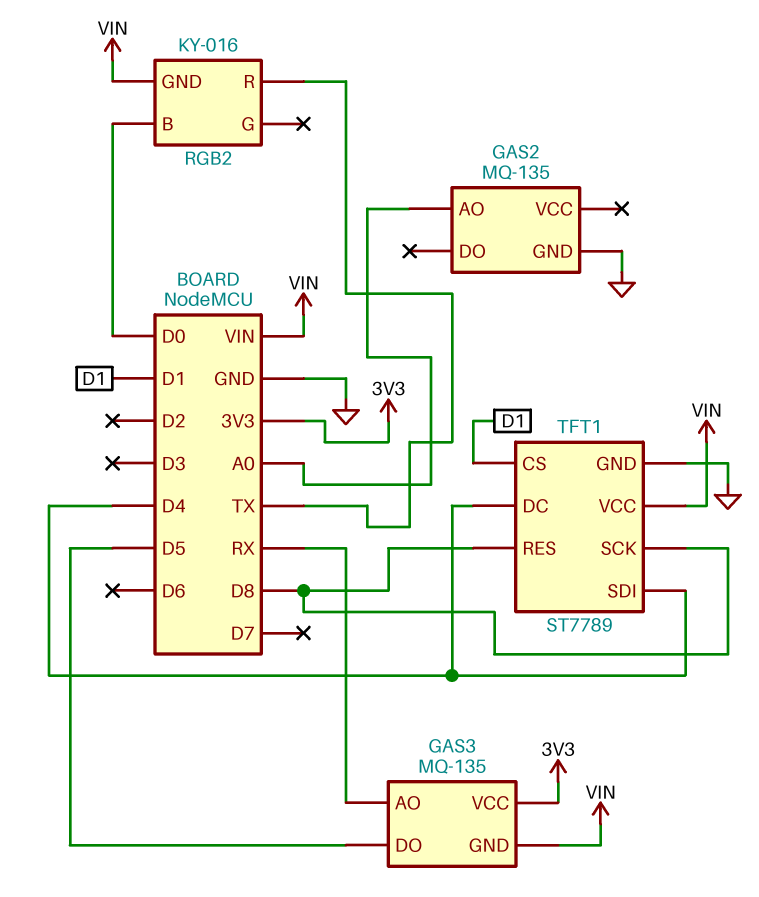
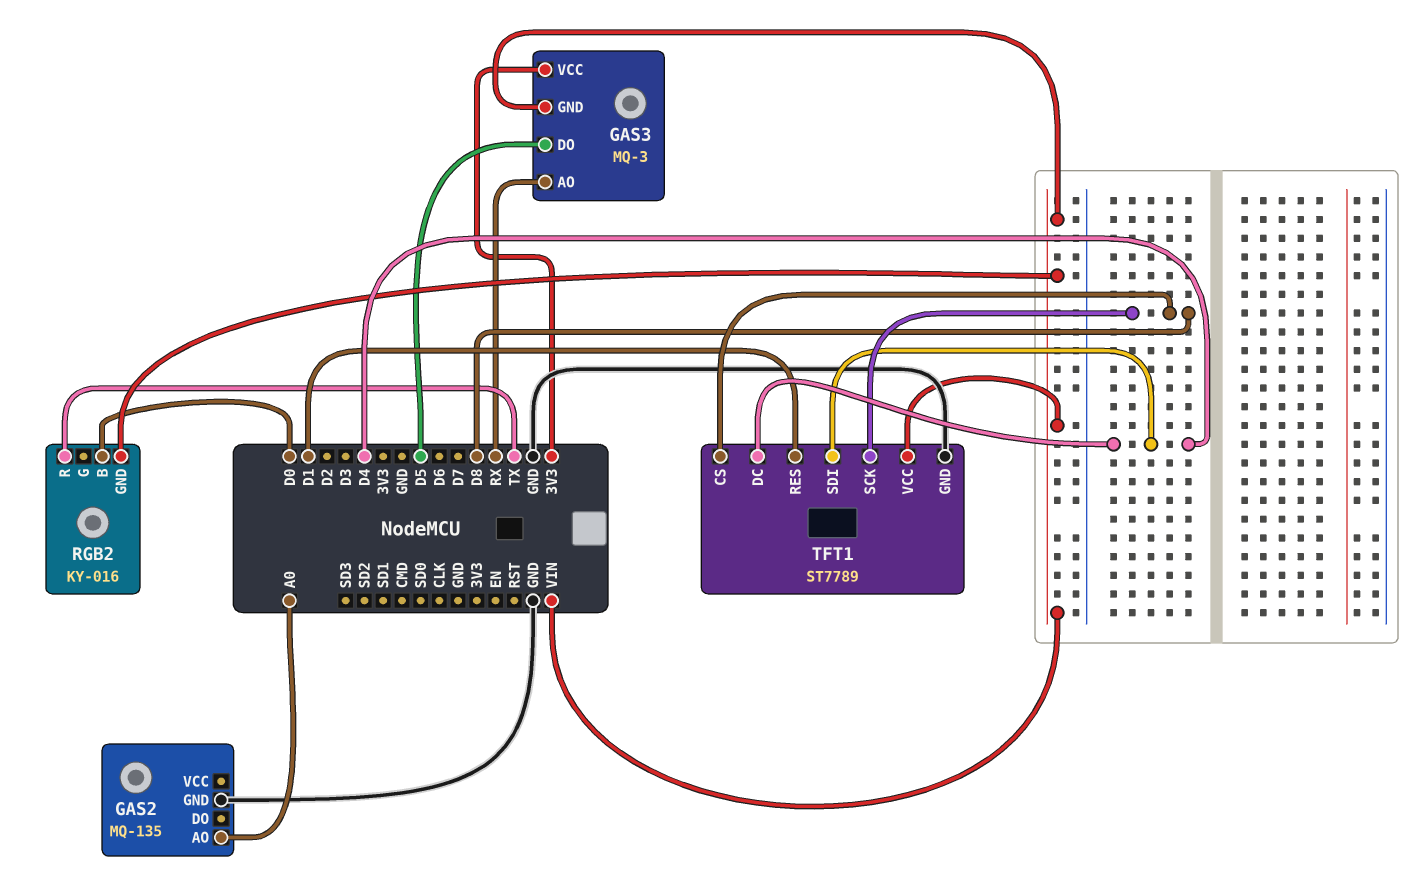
GAS3: MQ-135 -> MQ-3
TFT1 pin CS: D1 -> D8
TFT1 pin RES: D8 -> D1

